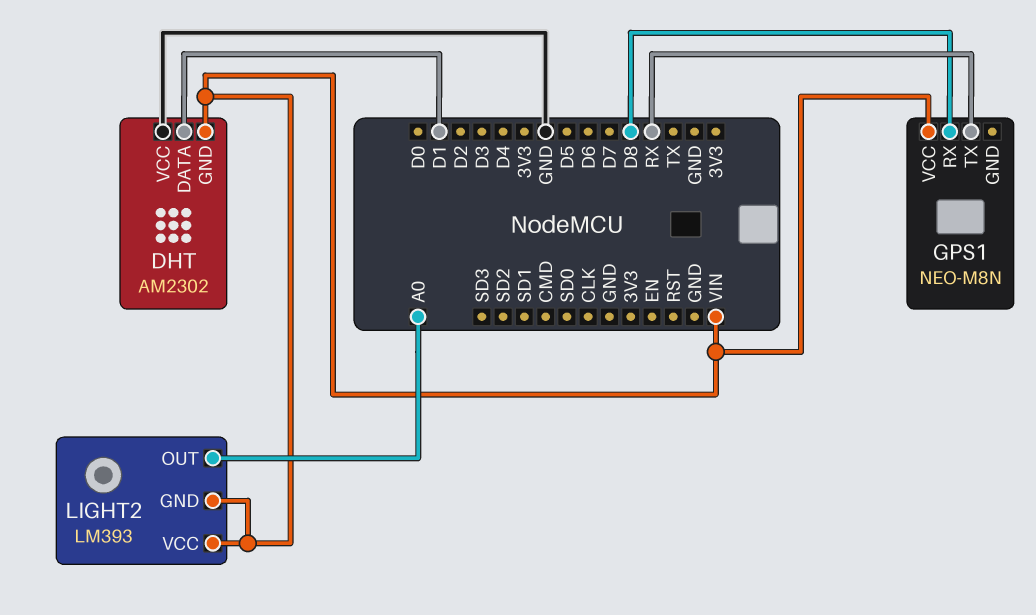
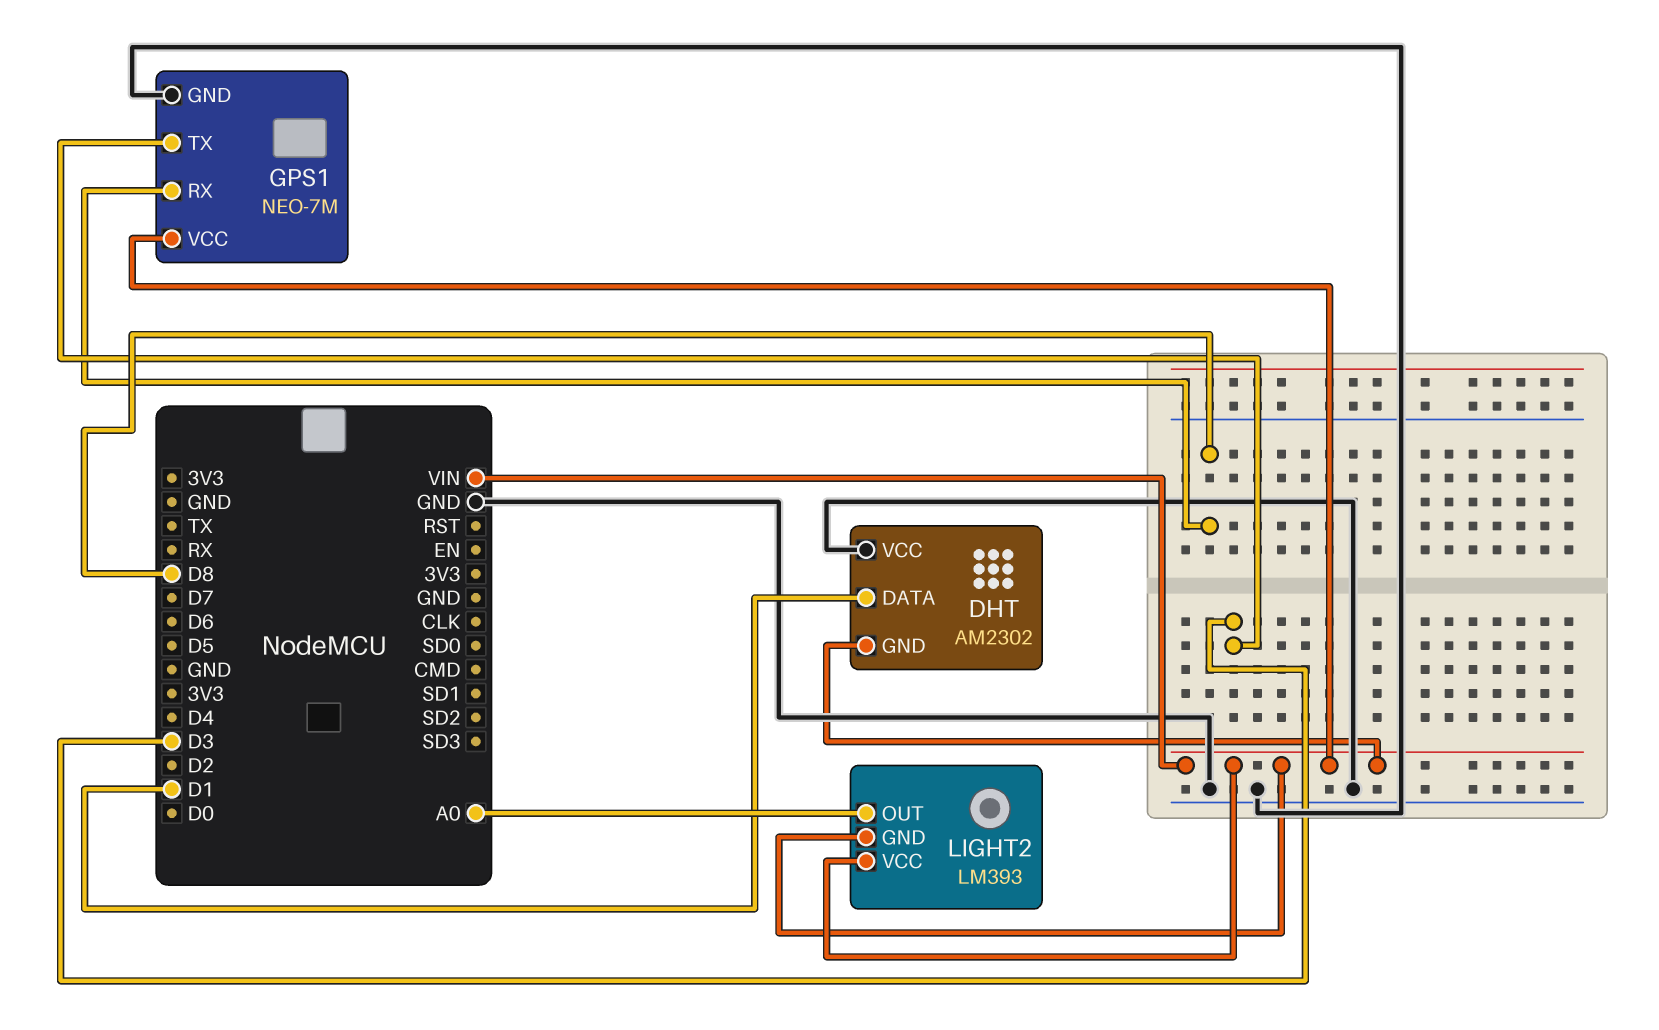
GPS1: NEO-M8N -> NEO-7M
GPS1 pin GND: none -> GND
GPS1 pin TX: RX -> D3

